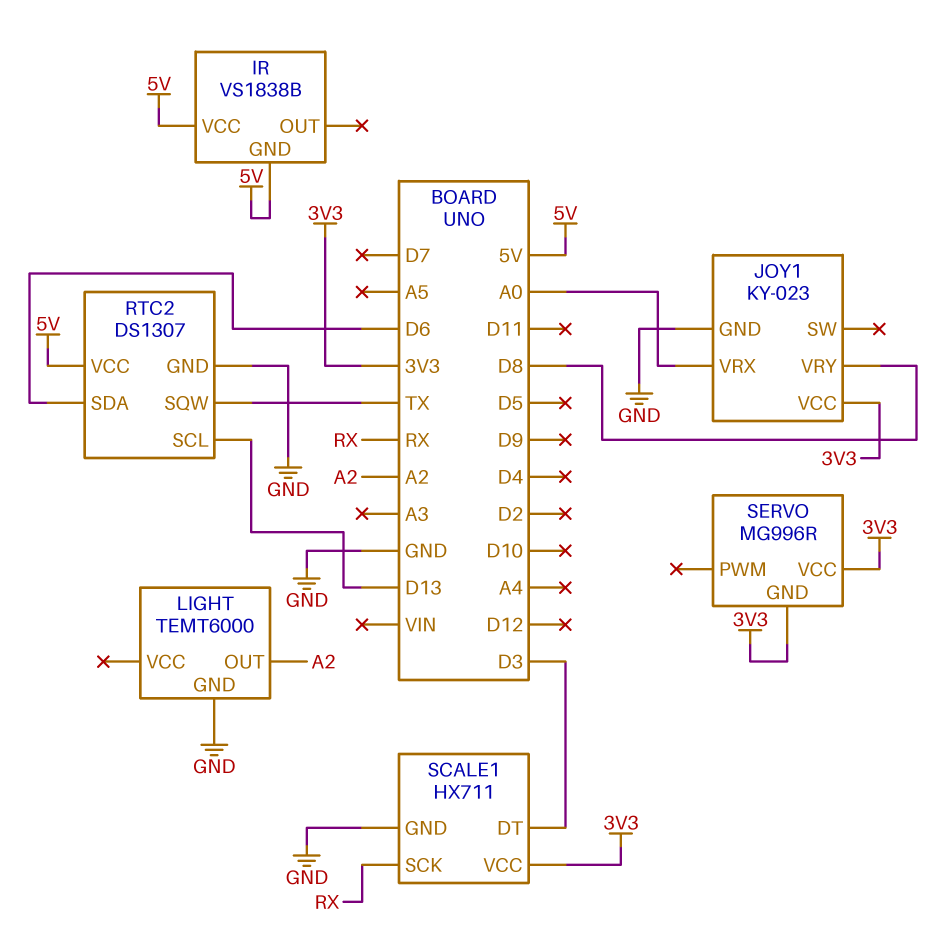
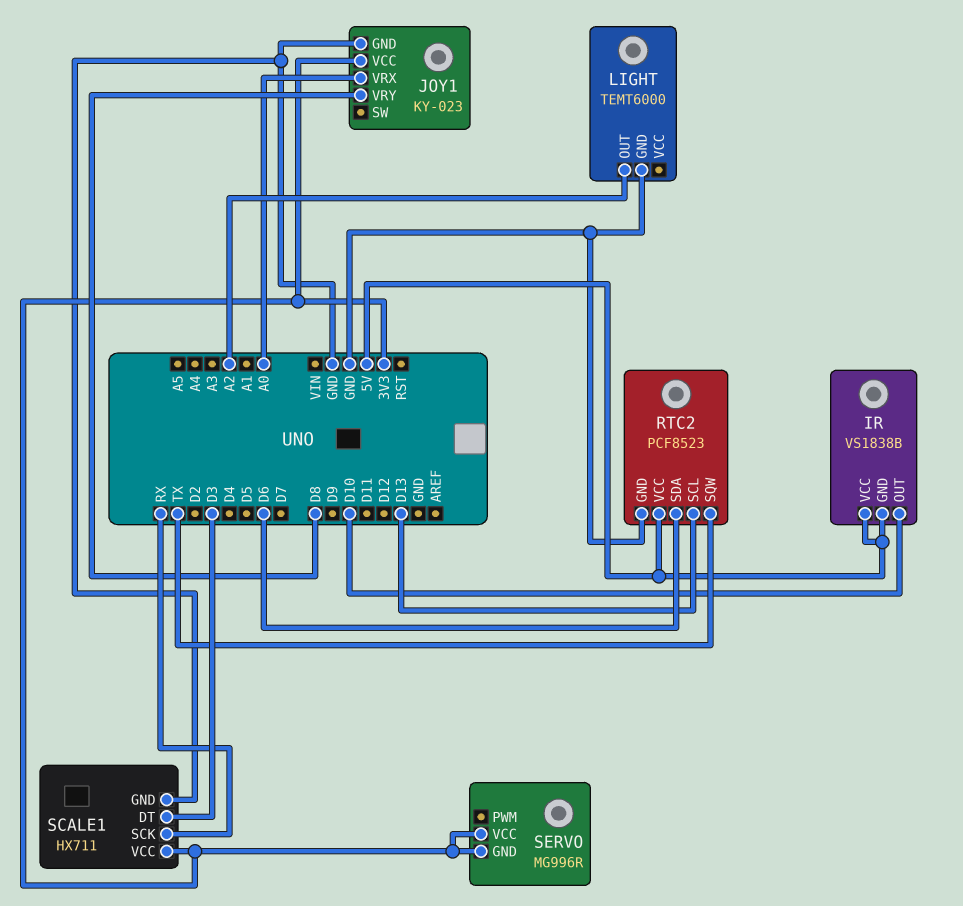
IR pin OUT: none -> D10
RTC2: DS1307 -> PCF8523

